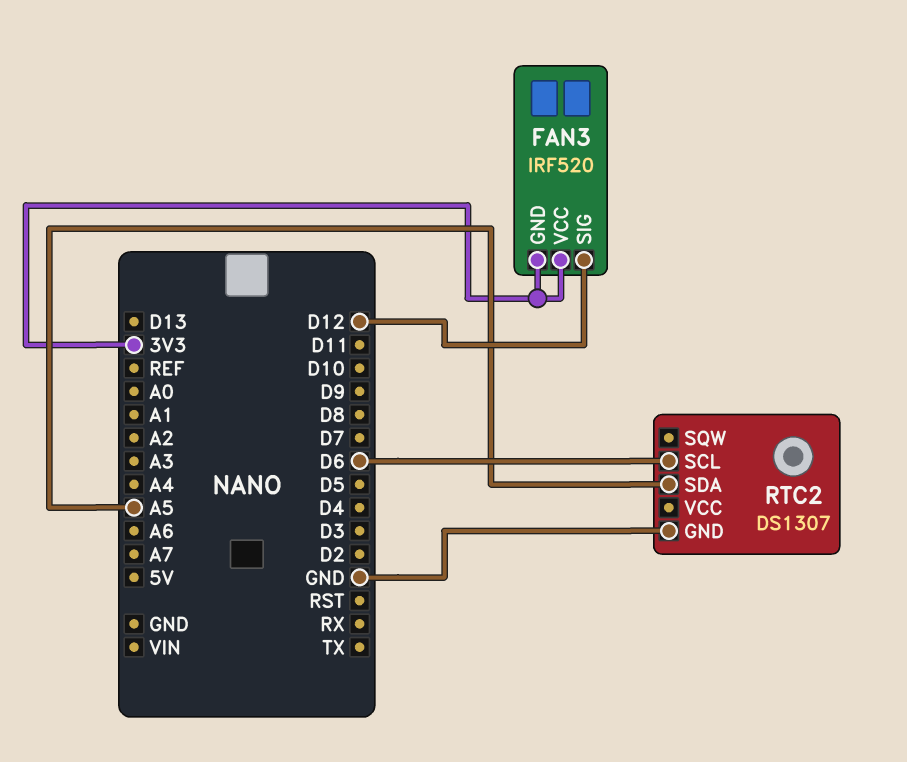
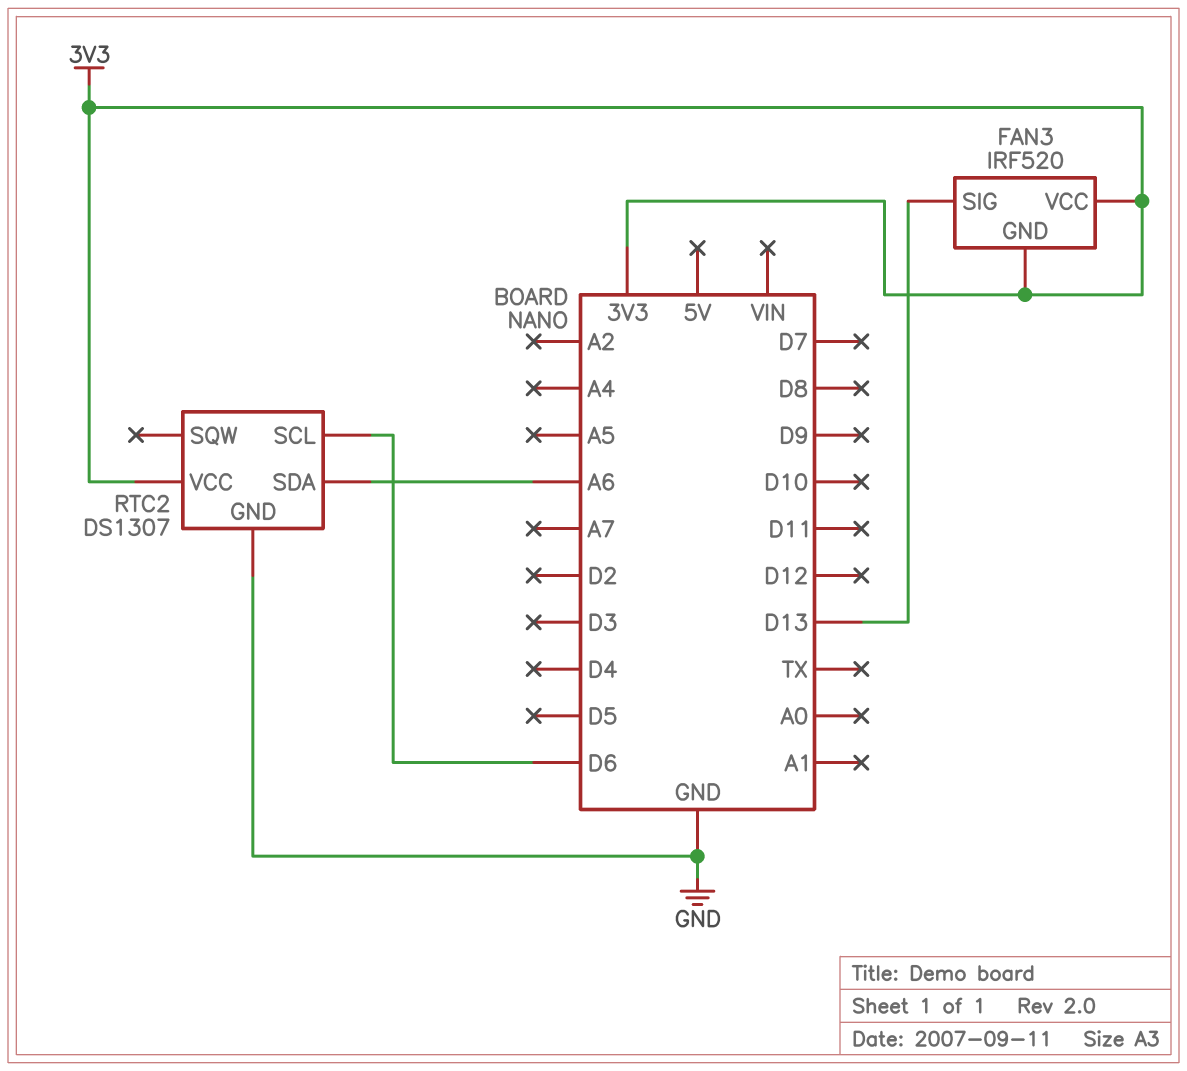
FAN3 pin SIG: D12 -> D13
RTC2 pin SDA: A5 -> A6
RTC2 pin VCC: none -> 3V3

